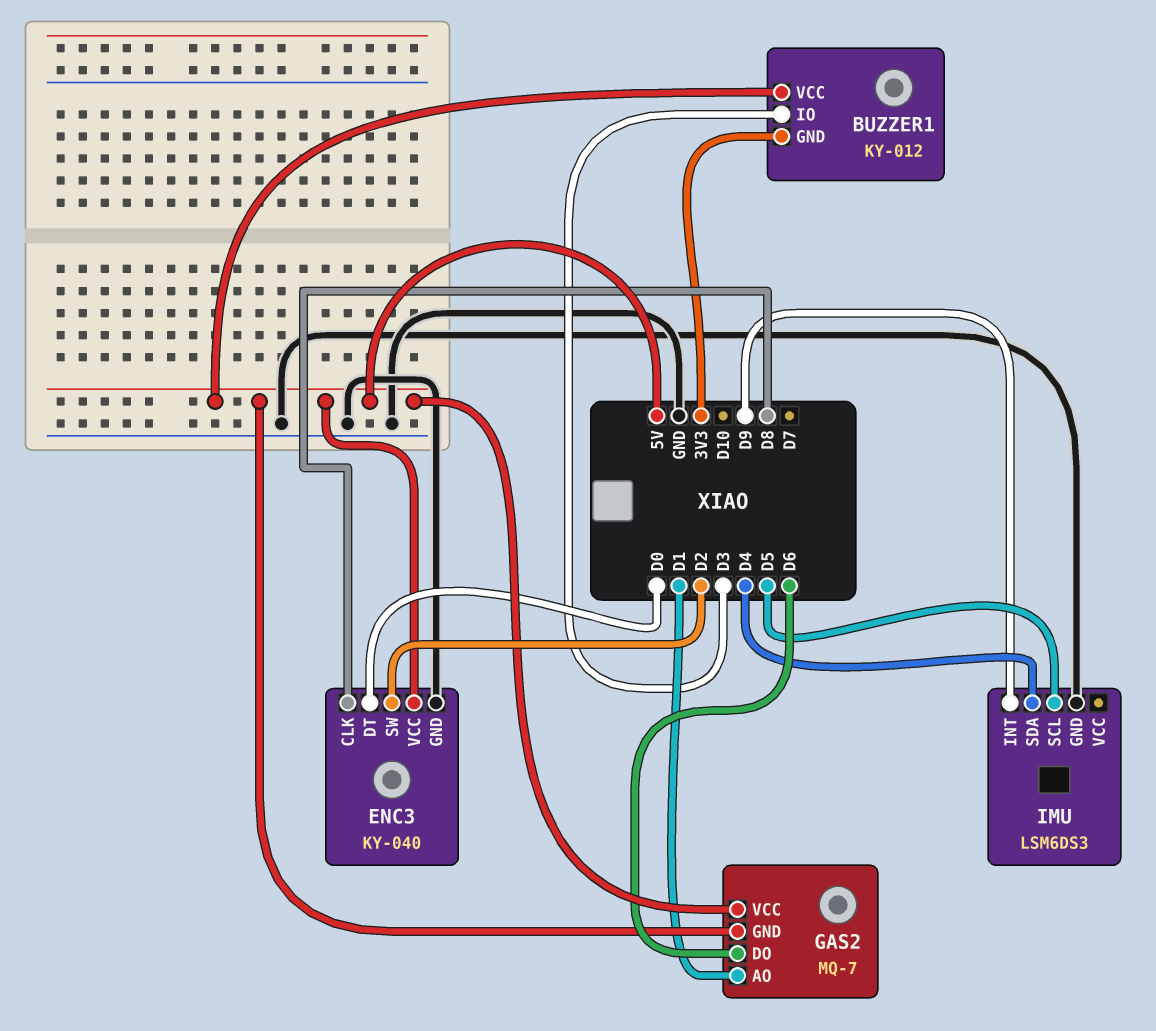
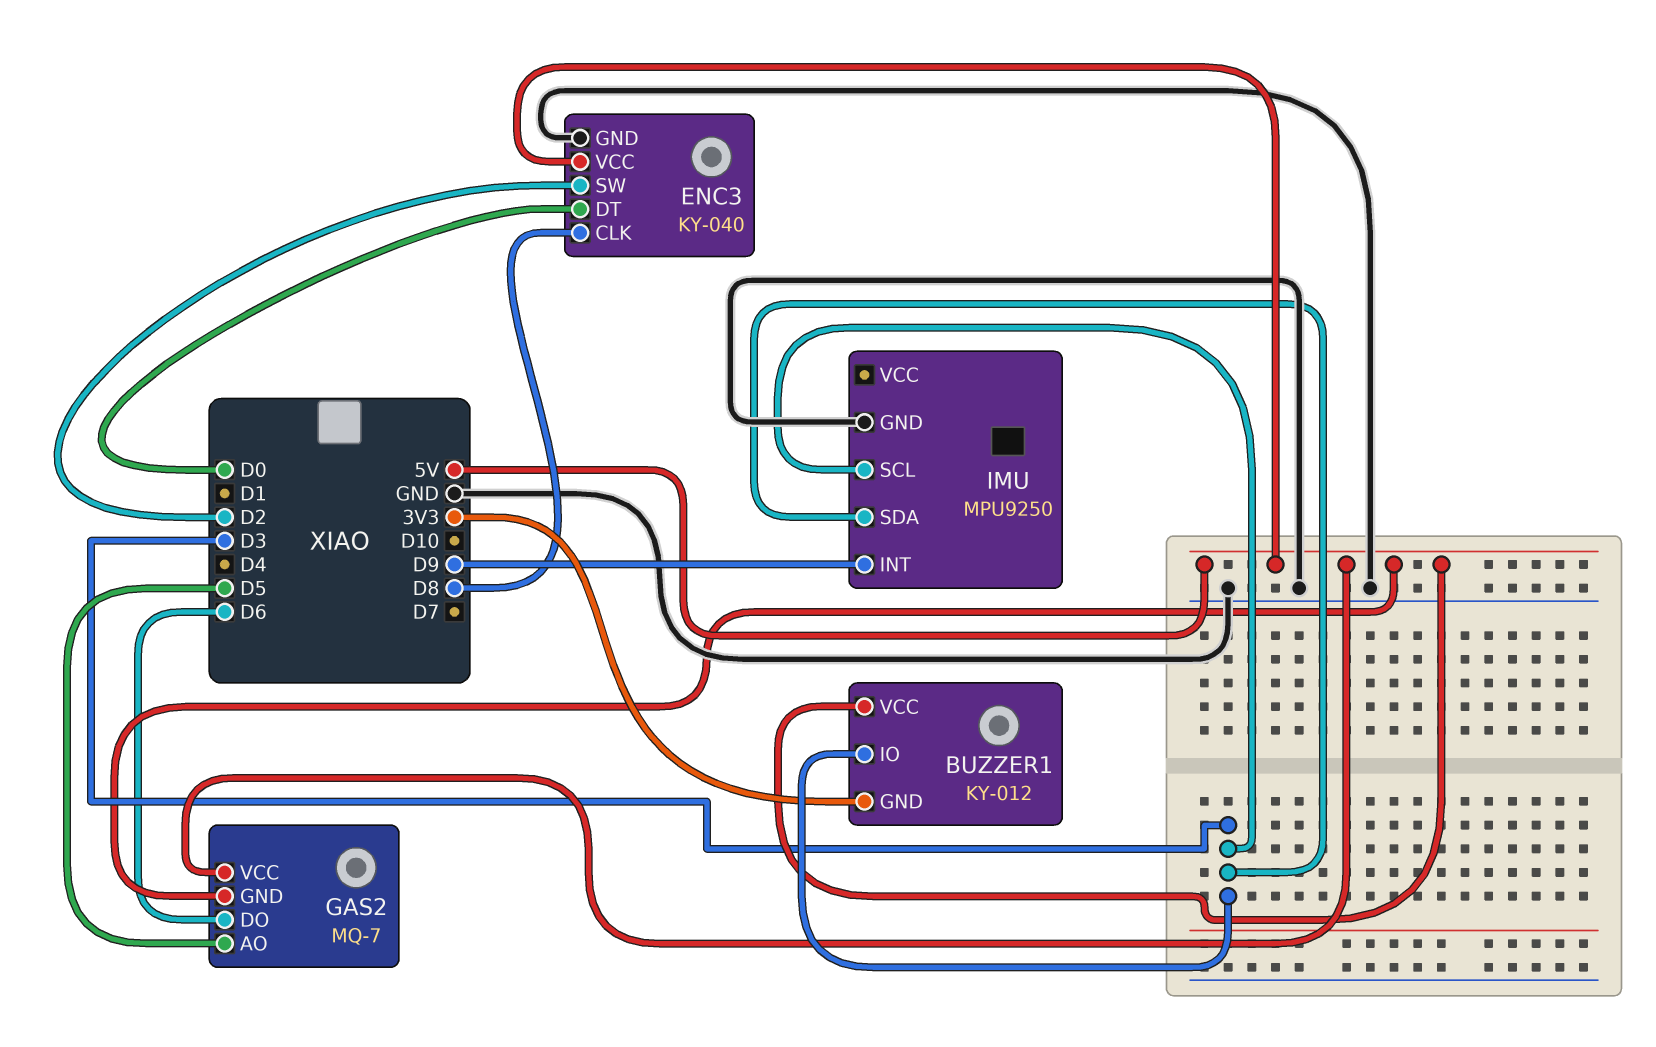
GAS2 pin AO: D1 -> D5
IMU: LSM6DS3 -> MPU9250
IMU pin SCL: D5 -> D3
IMU pin SDA: D4 -> D3

